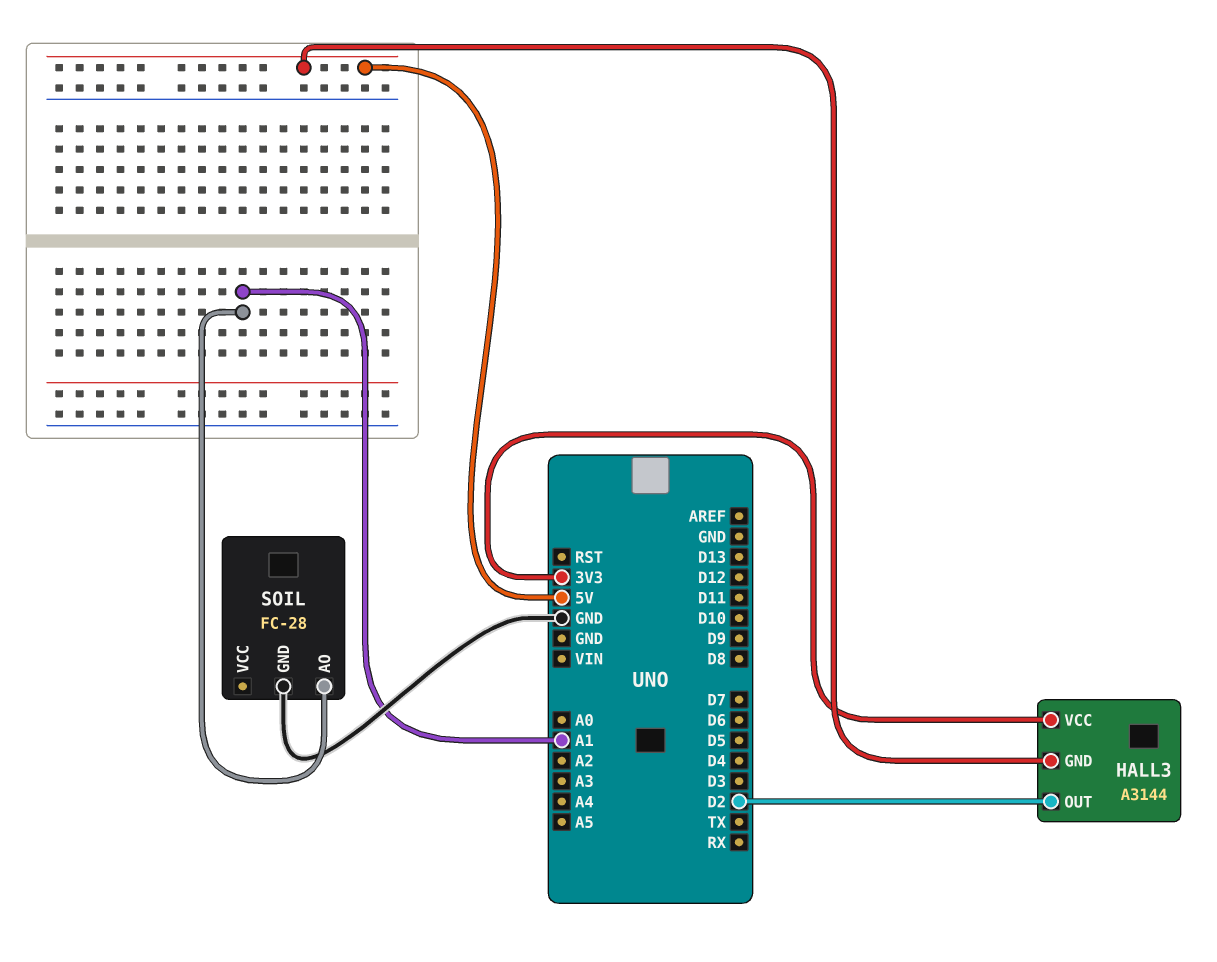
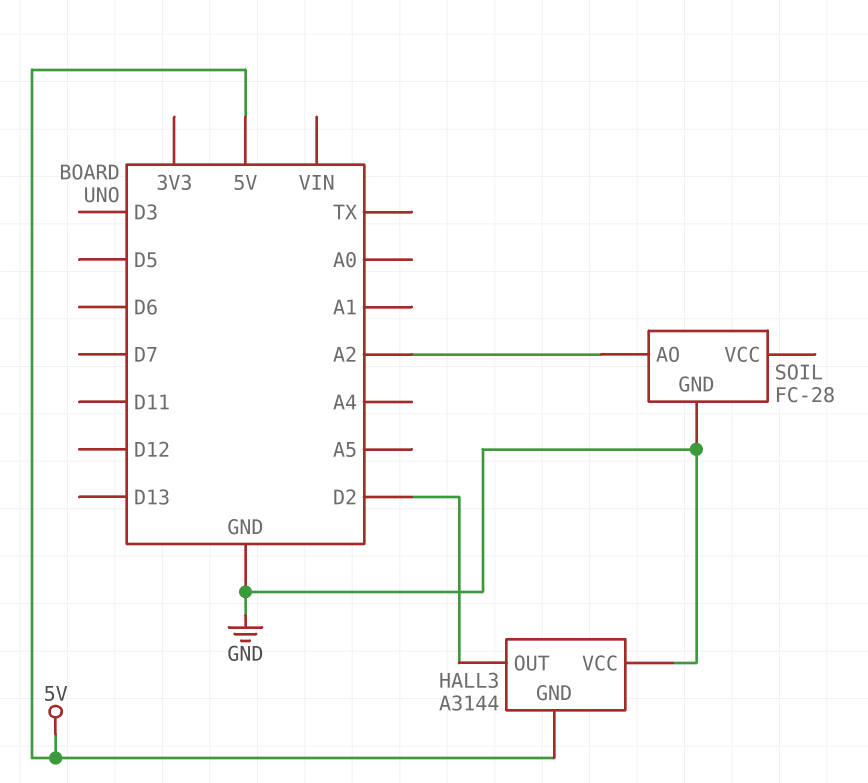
HALL3 pin VCC: 3V3 -> GND
SOIL pin AO: A1 -> A2

